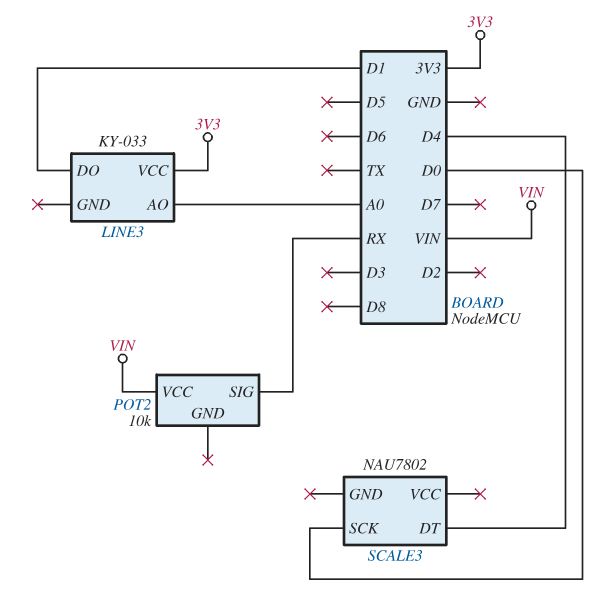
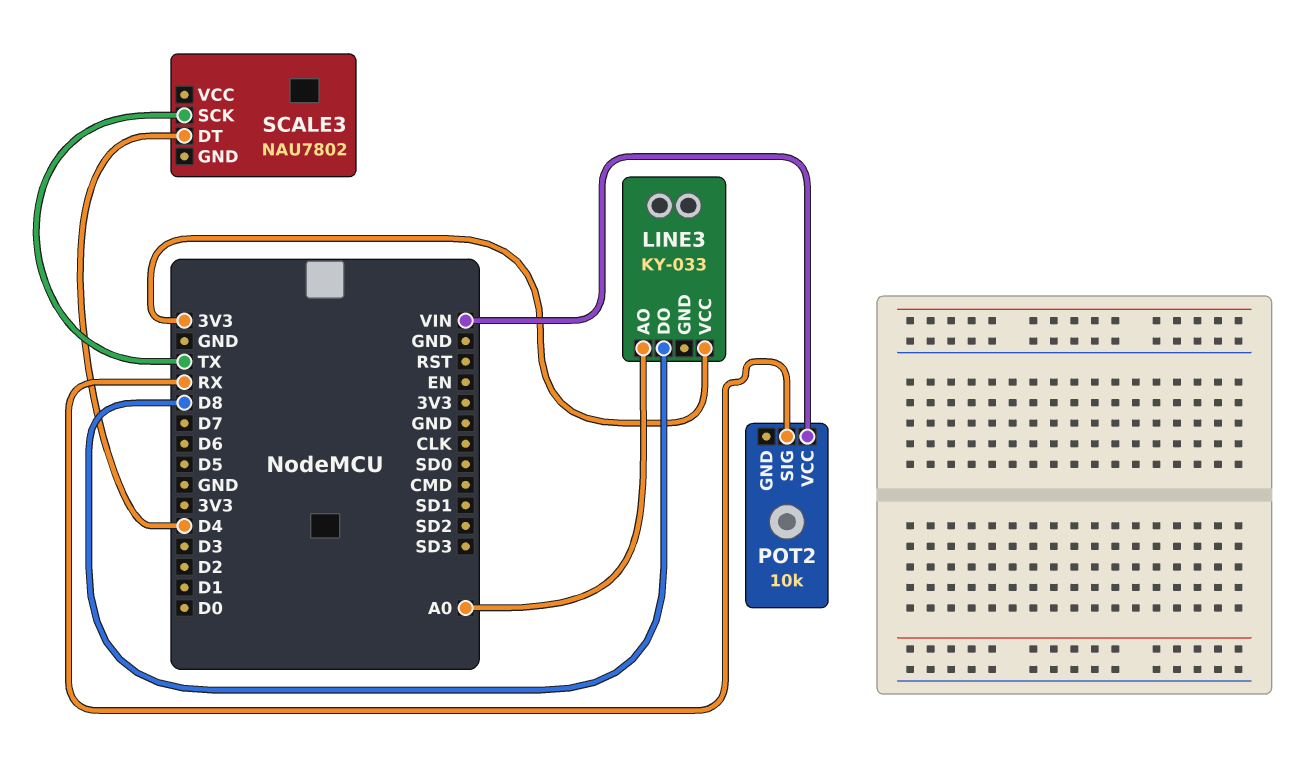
LINE3 pin DO: D1 -> D8
SCALE3 pin SCK: D0 -> TX

